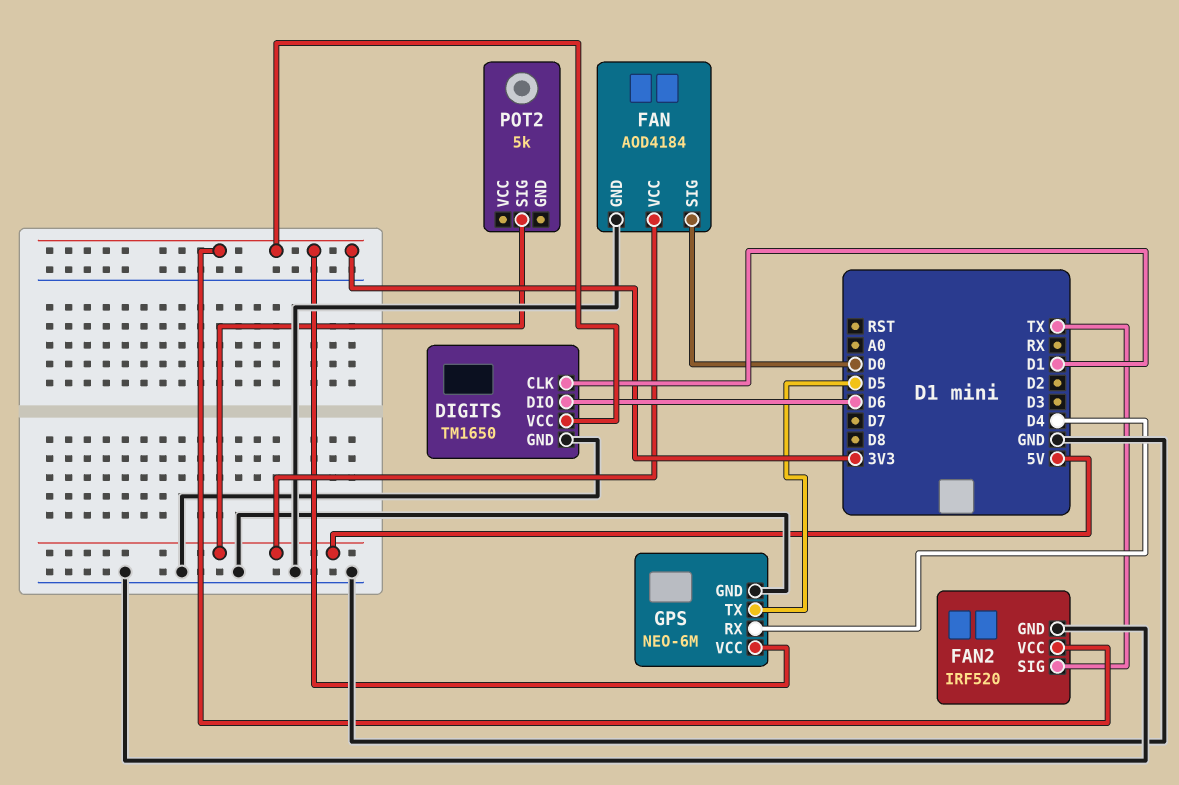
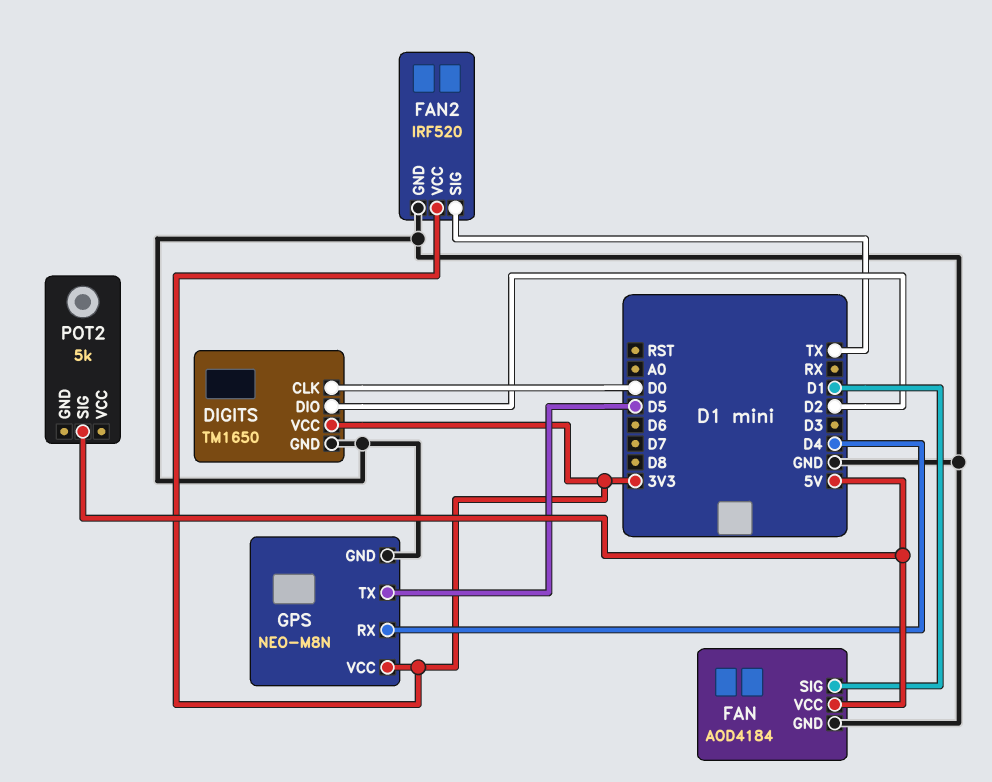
DIGITS pin CLK: D1 -> D0
DIGITS pin DIO: D6 -> D2
FAN pin SIG: D0 -> D1
GPS: NEO-6M -> NEO-M8N

